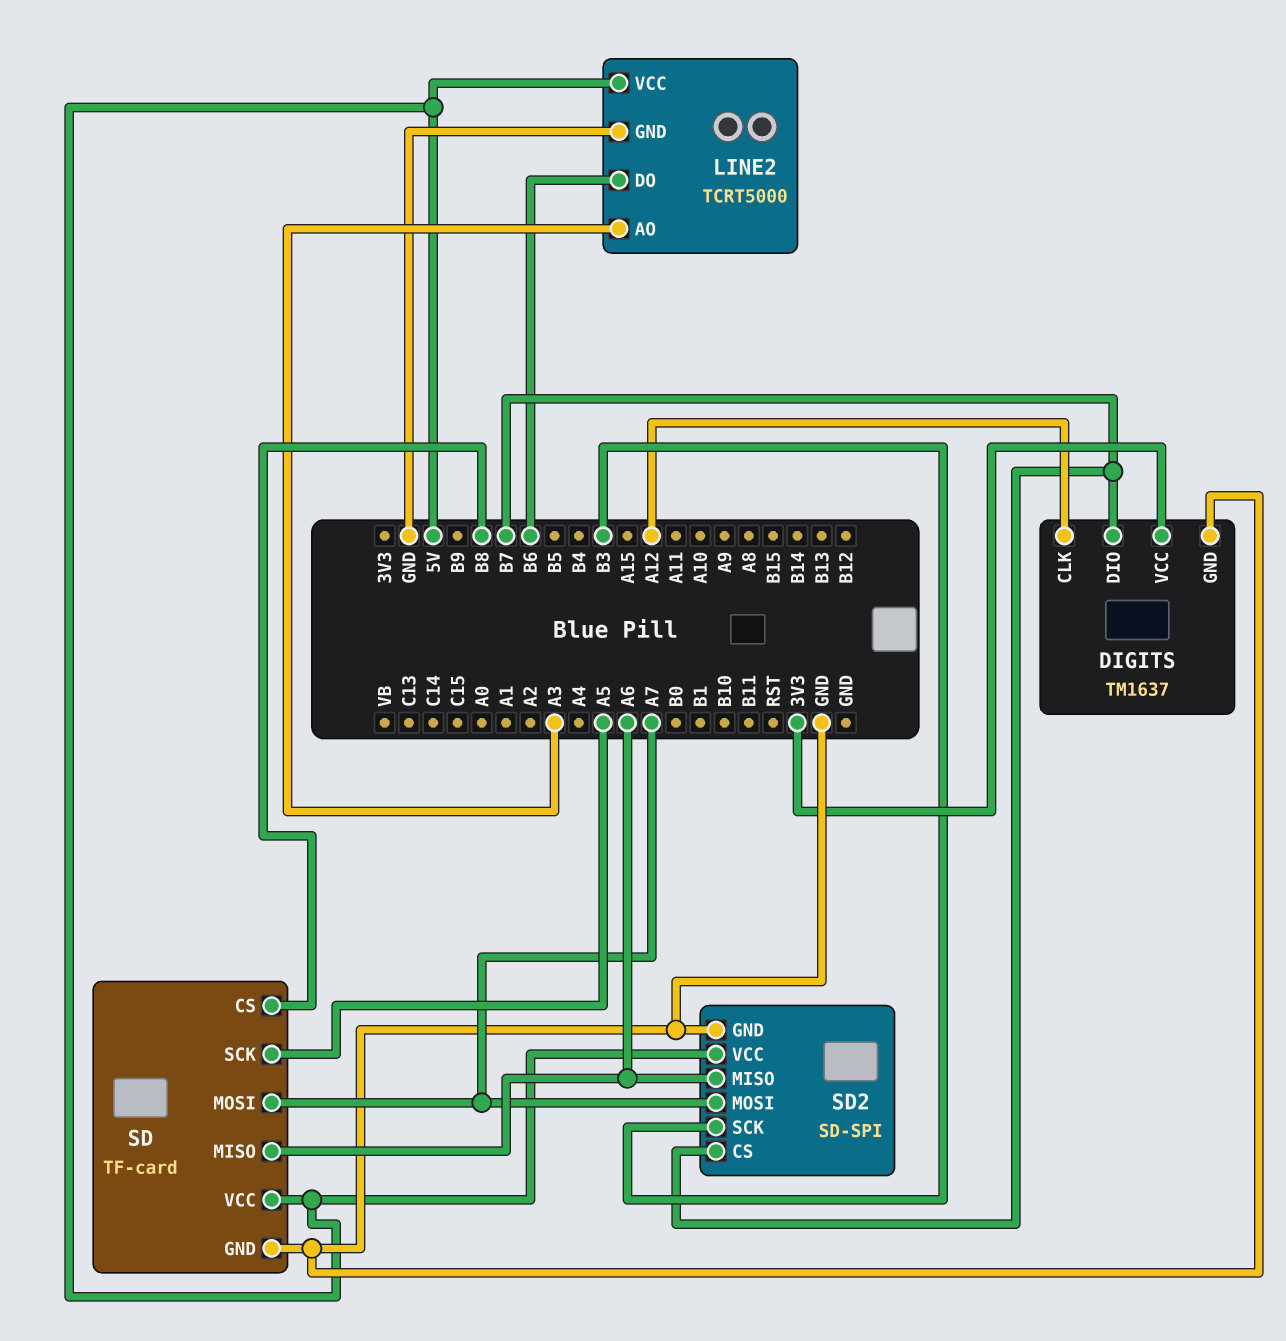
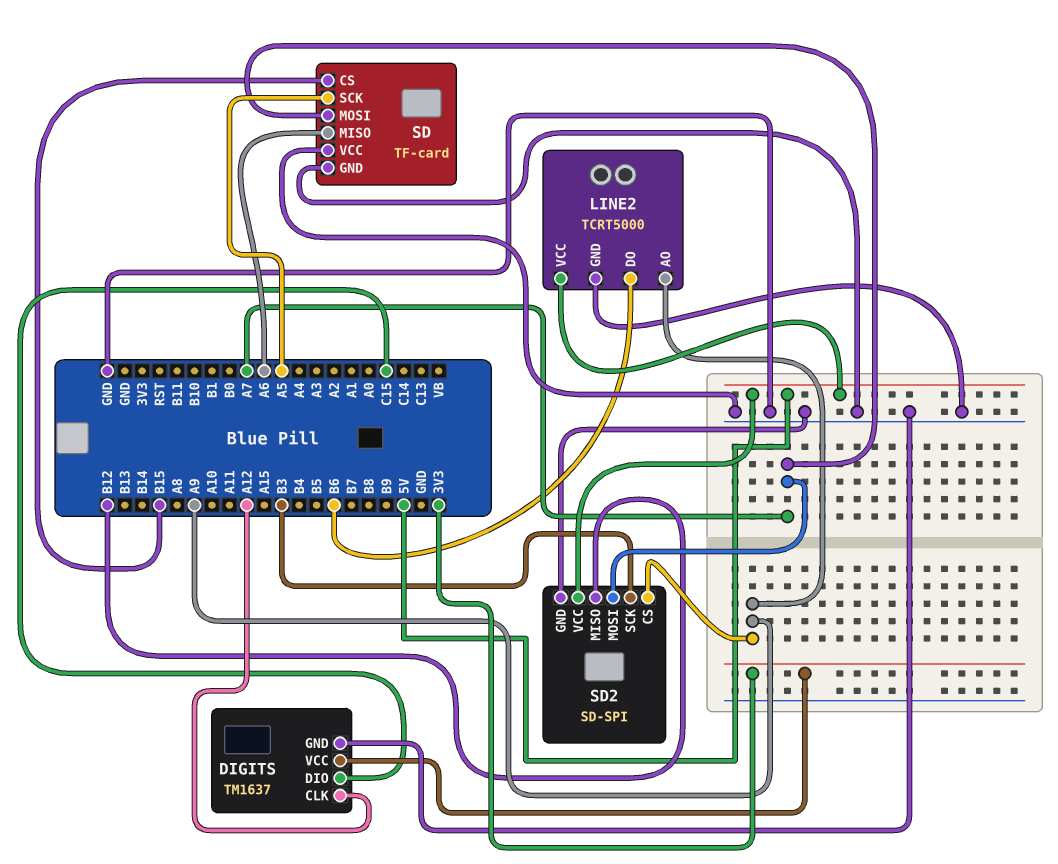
DIGITS pin DIO: B7 -> C15
LINE2 pin AO: A3 -> A9
SD pin CS: B8 -> B15
SD pin VCC: 5V -> GND
SD2 pin CS: B7 -> A9
SD2 pin MISO: A6 -> B12

